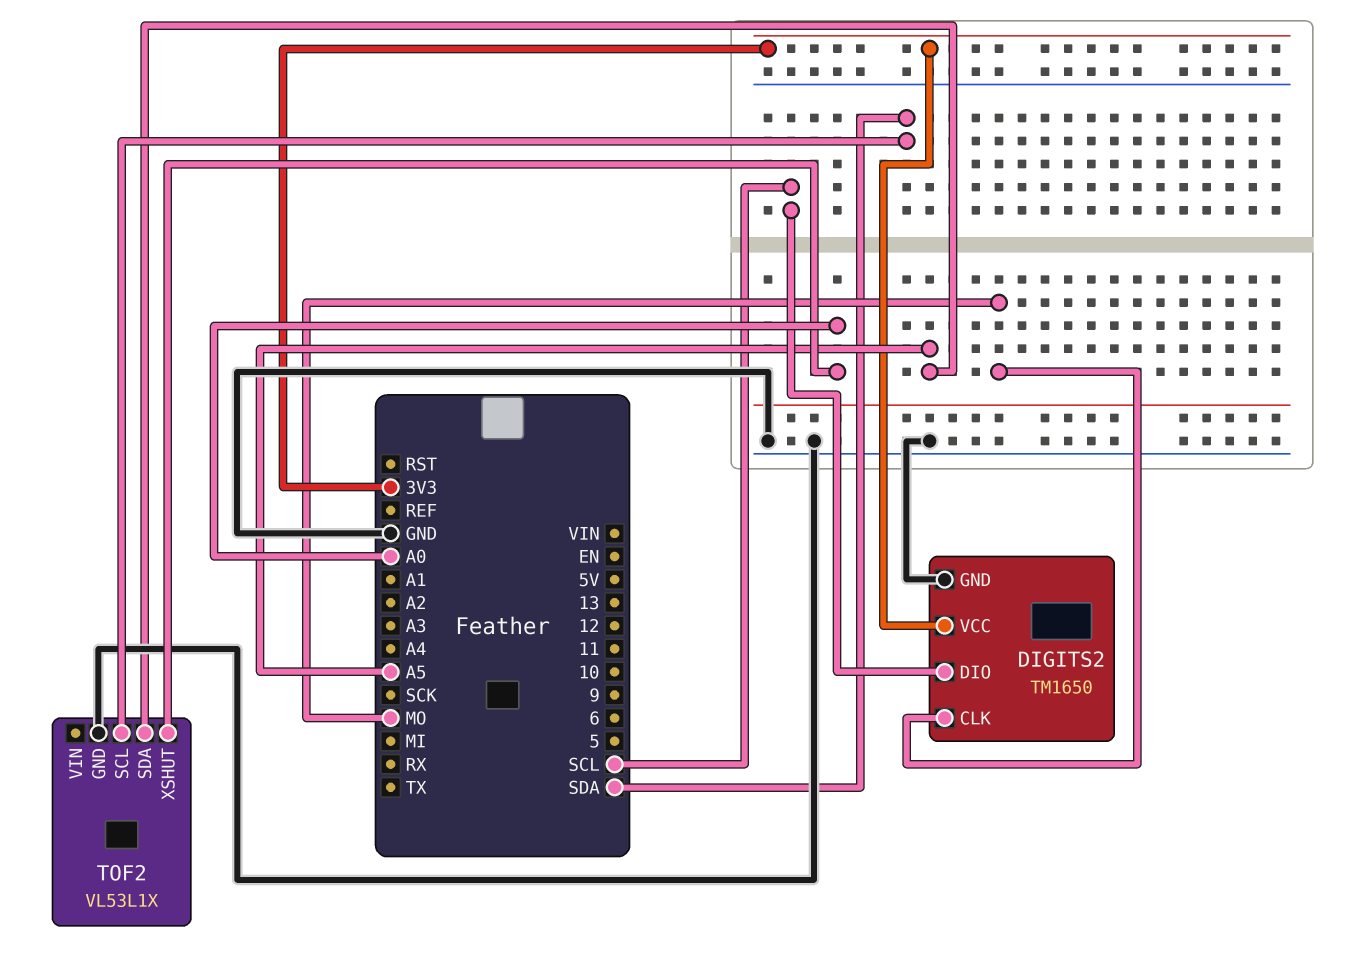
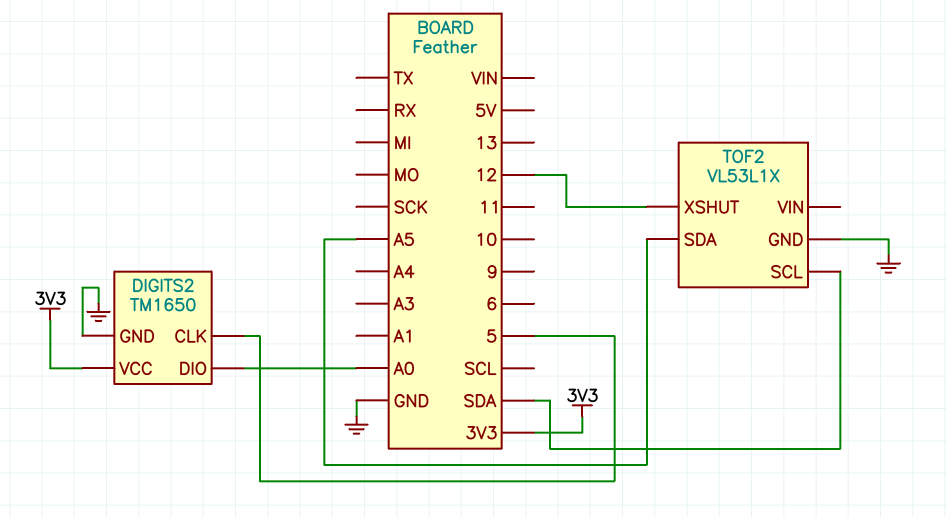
DIGITS2 pin CLK: MO -> 5
DIGITS2 pin DIO: SCL -> A0
TOF2 pin XSHUT: A0 -> 12

